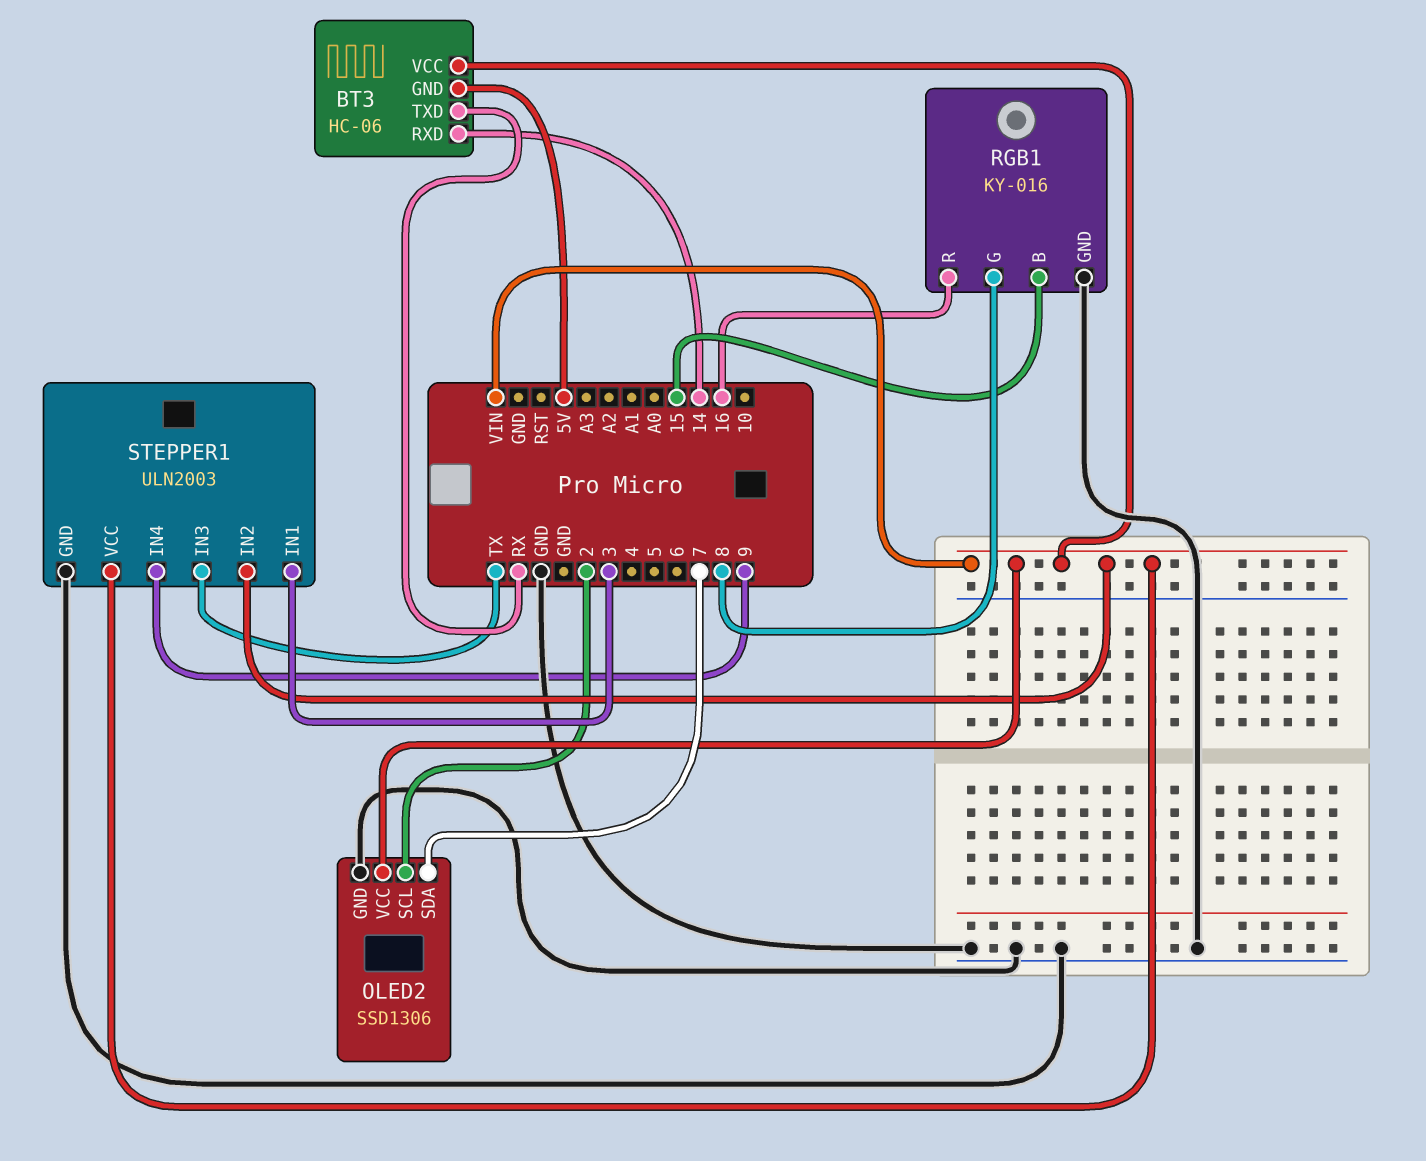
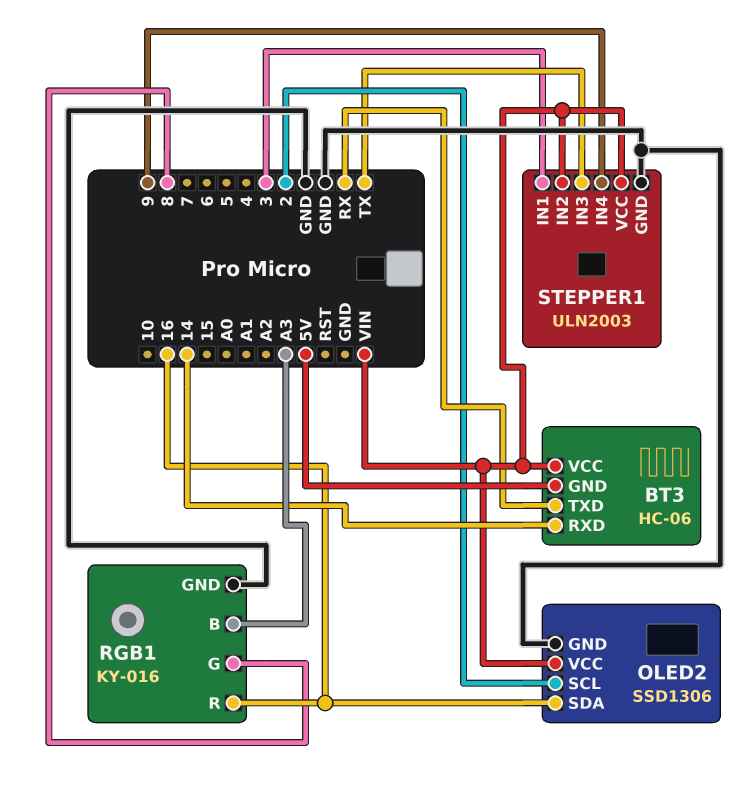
OLED2 pin SDA: 7 -> 16
RGB1 pin B: 15 -> A3

